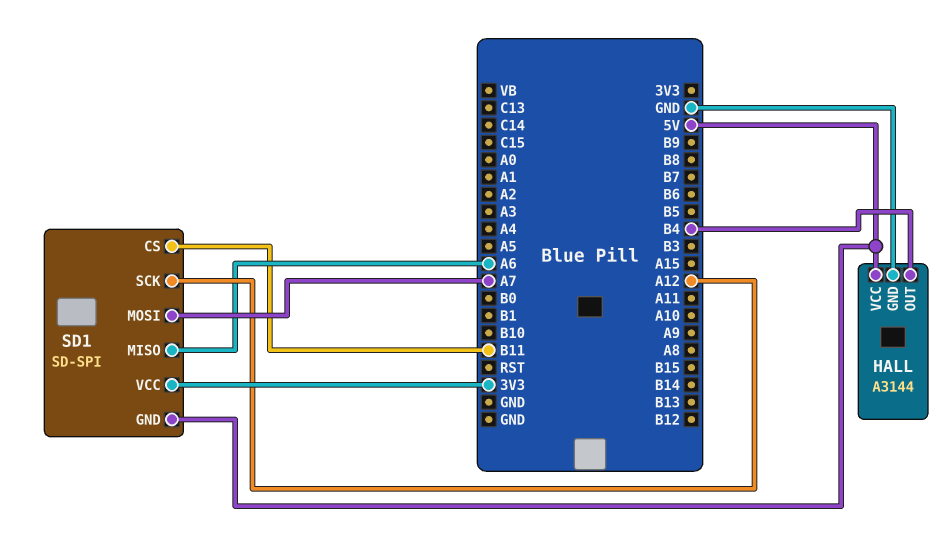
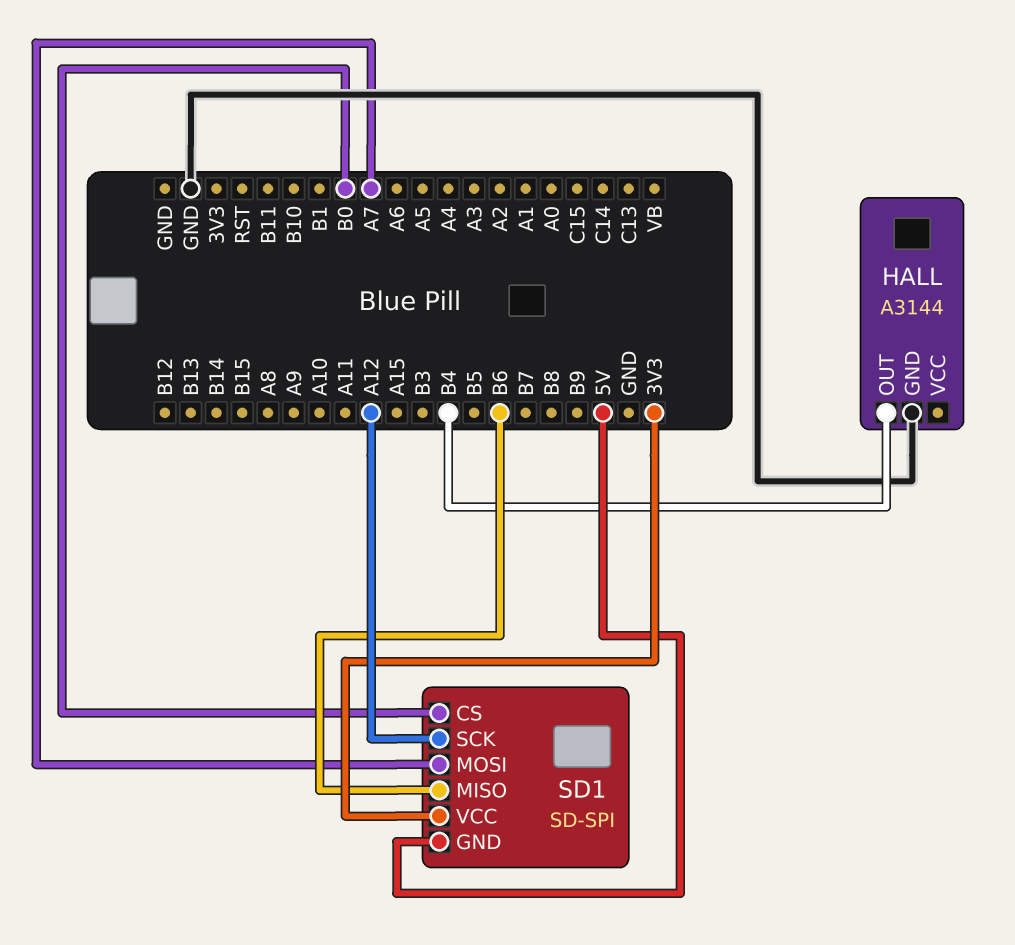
HALL pin VCC: 5V -> none
SD1 pin CS: B11 -> B0
SD1 pin MISO: A6 -> B6

